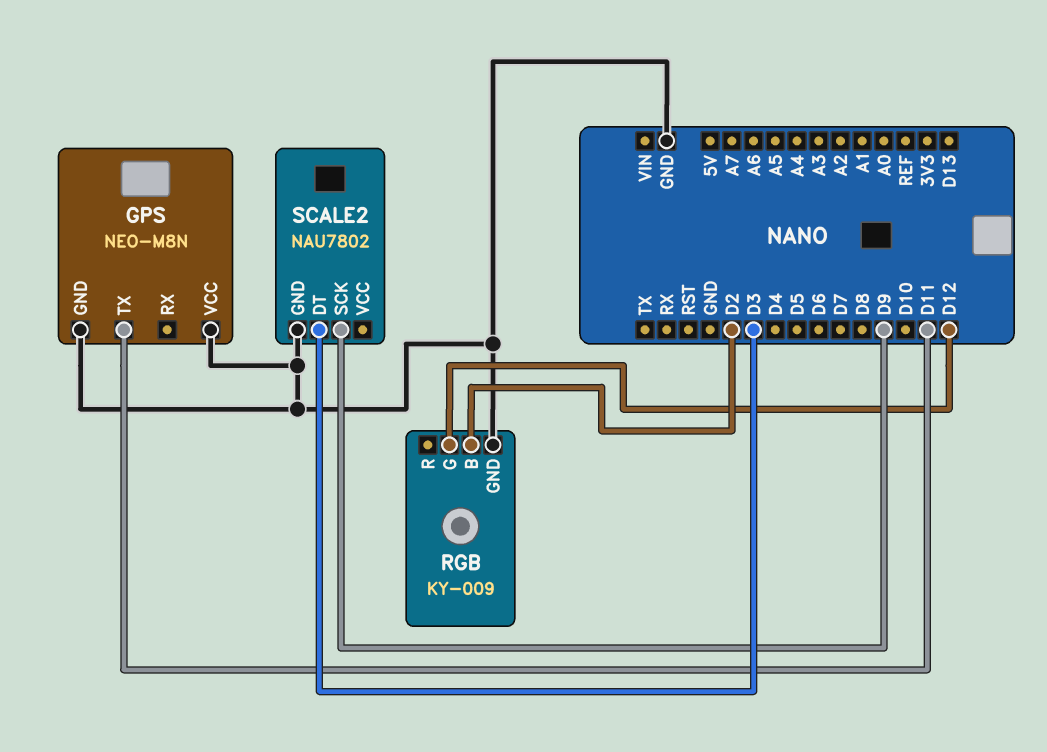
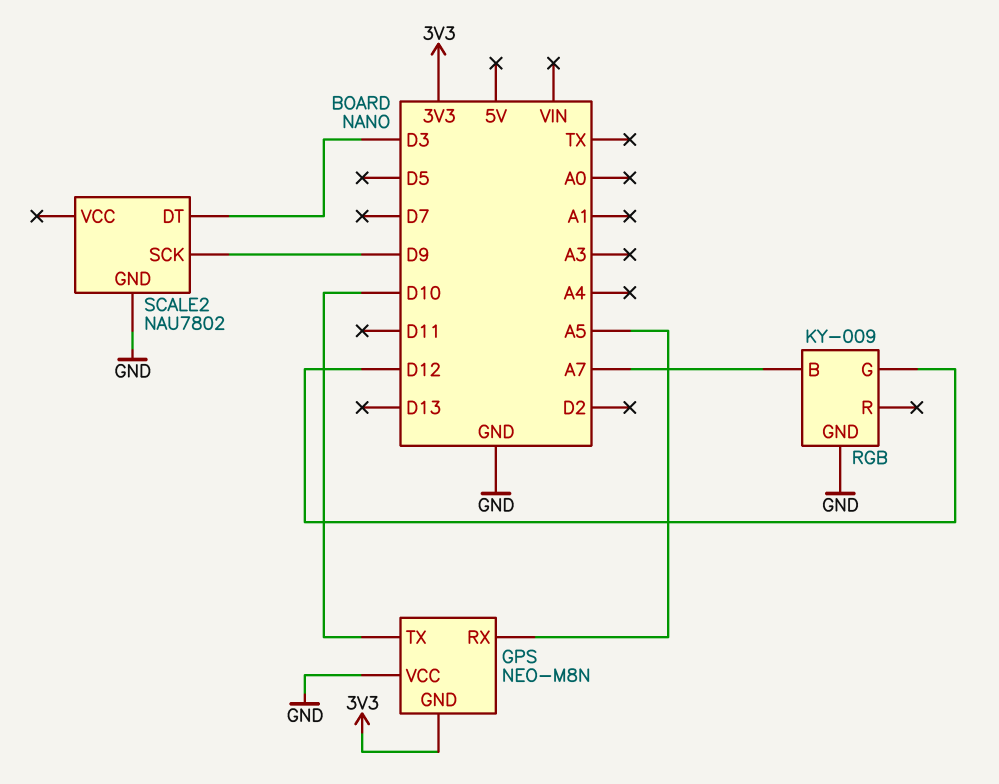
GPS pin GND: GND -> 3V3
GPS pin RX: none -> A5
GPS pin TX: D11 -> D10
RGB pin B: D2 -> A7

